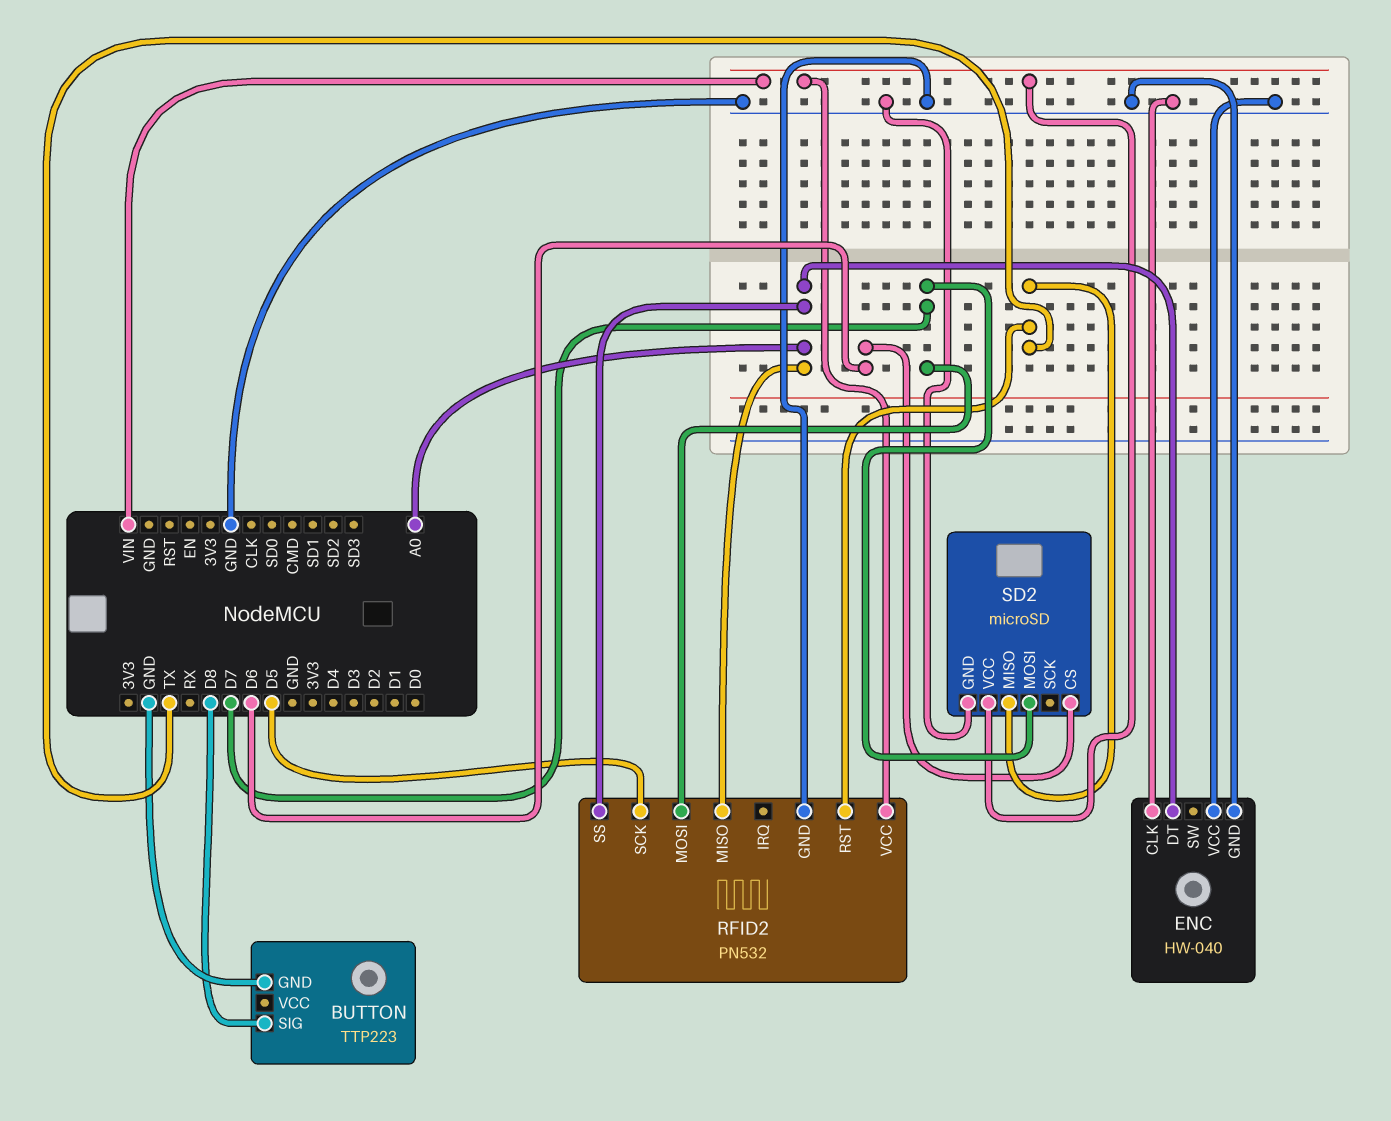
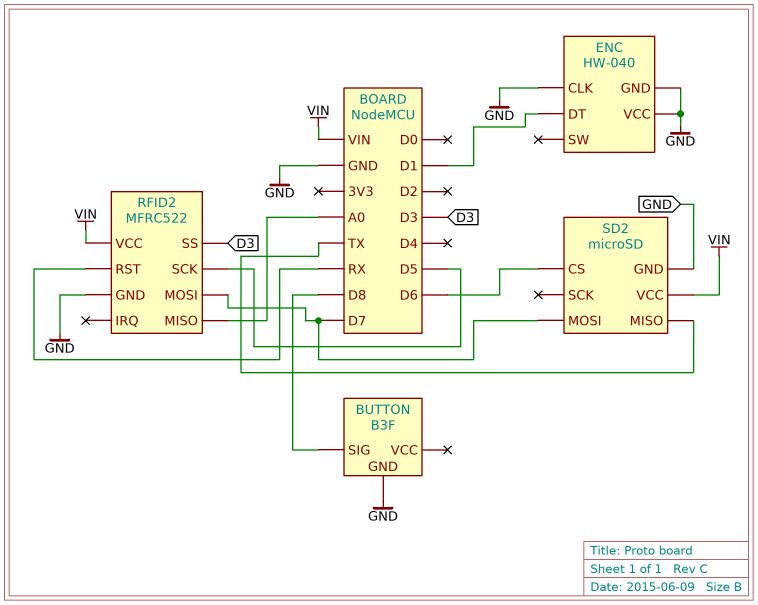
BUTTON: TTP223 -> B3F
ENC pin DT: A0 -> D1
RFID2: PN532 -> MFRC522
RFID2 pin RST: TX -> RX
RFID2 pin SS: A0 -> D3

